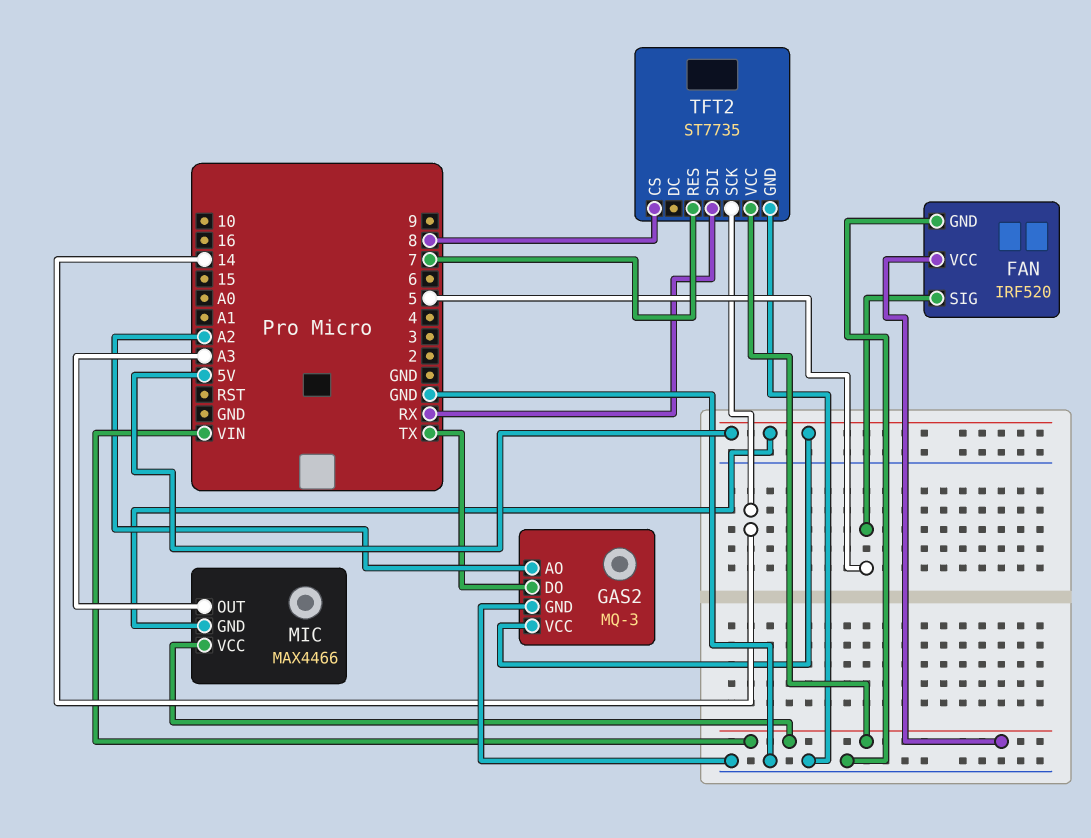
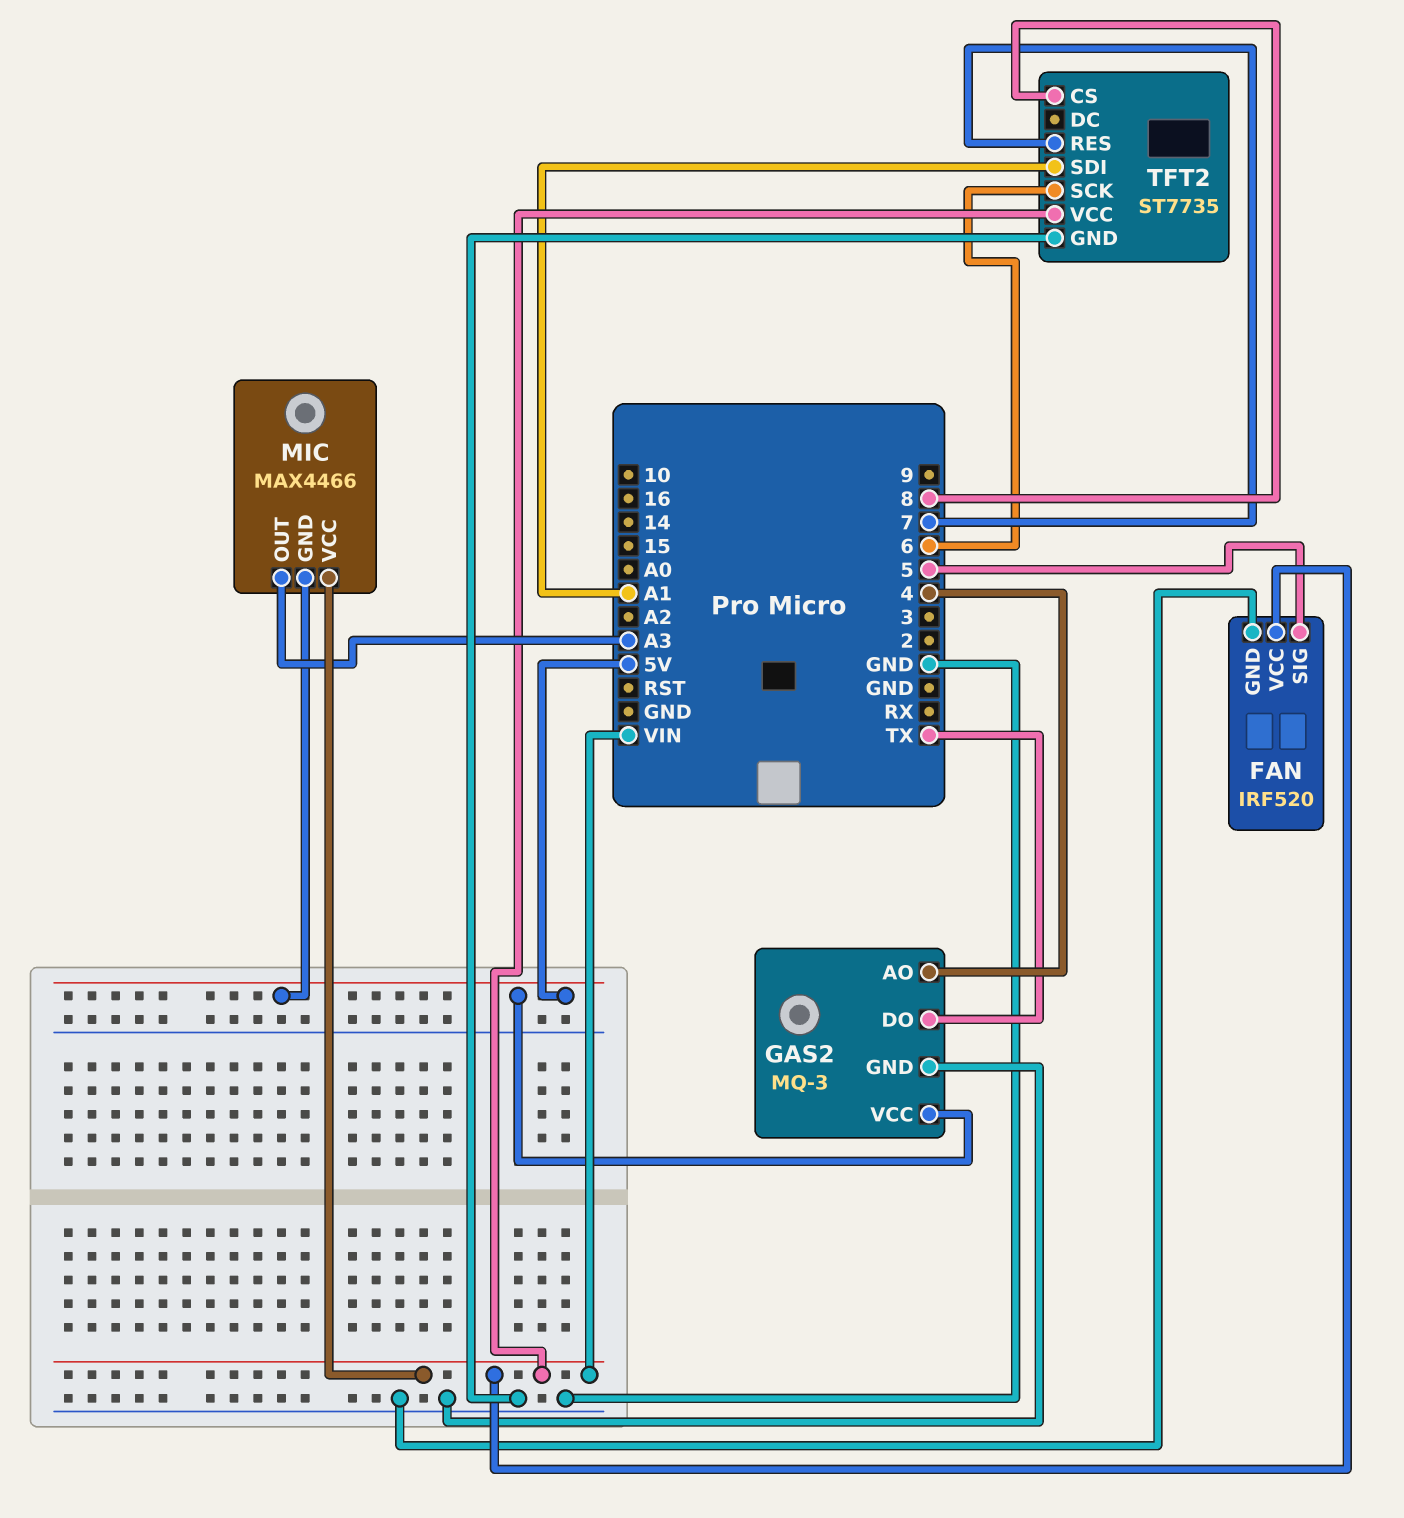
GAS2 pin AO: A2 -> 4
TFT2 pin SCK: 14 -> 6
TFT2 pin SDI: RX -> A1

